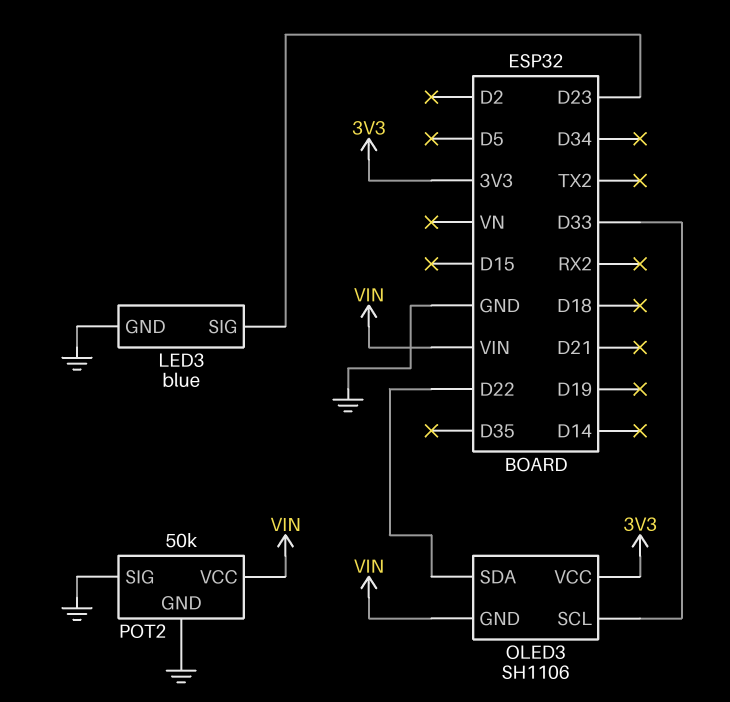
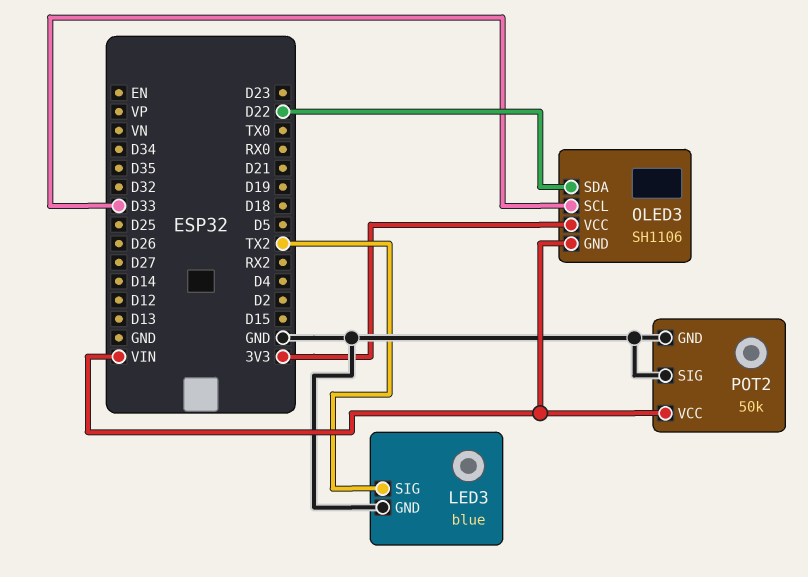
LED3 pin SIG: D23 -> TX2

